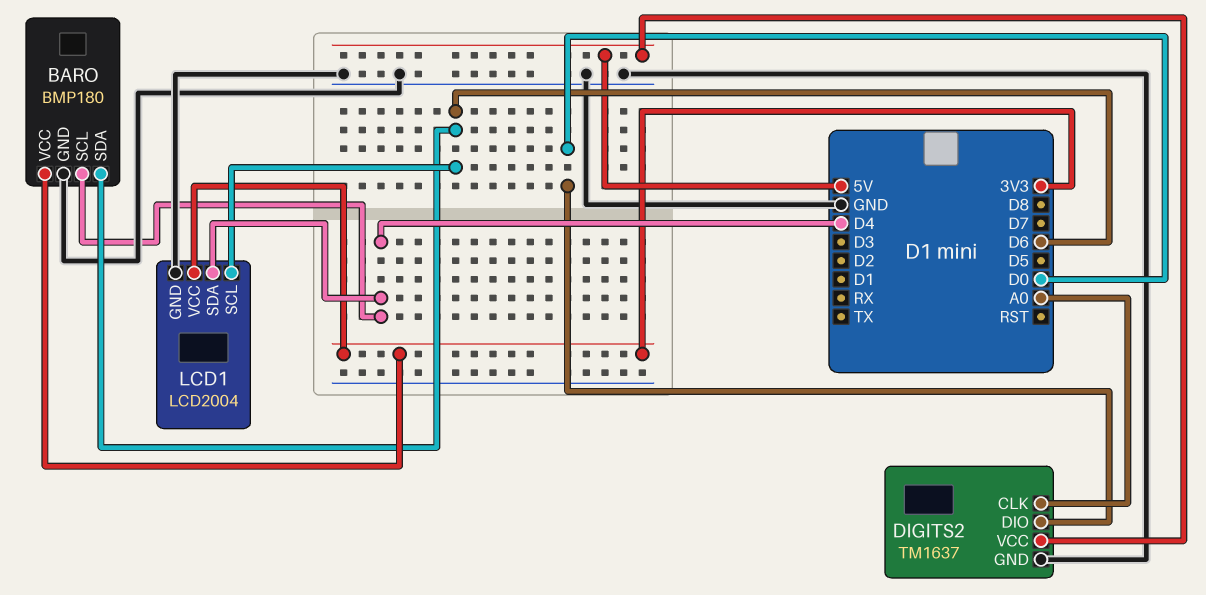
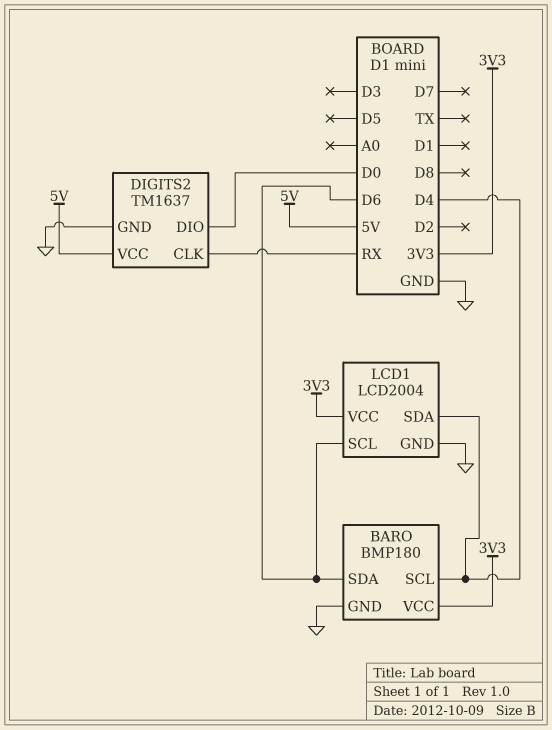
DIGITS2 pin CLK: A0 -> RX

